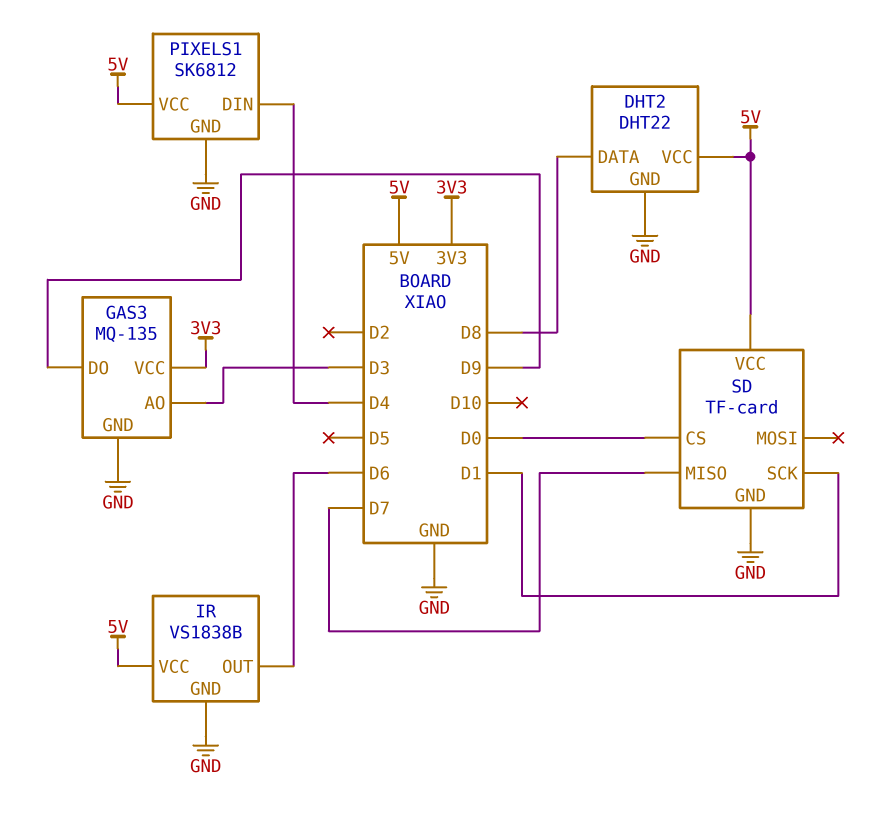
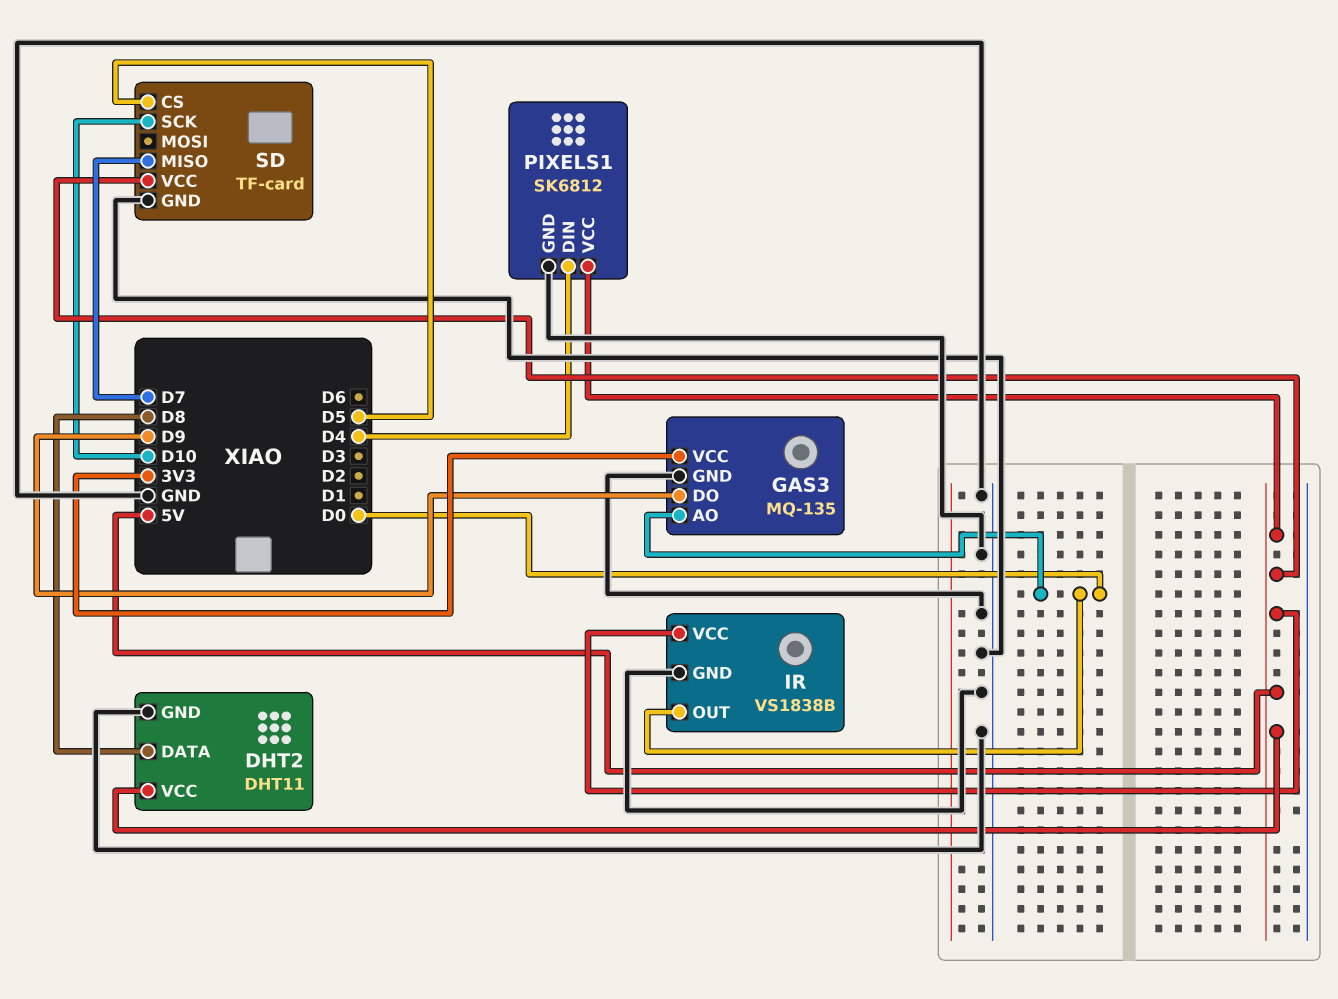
DHT2: DHT22 -> DHT11
GAS3 pin AO: D3 -> D0
IR pin OUT: D6 -> D0
SD pin CS: D0 -> D5
SD pin SCK: D1 -> D10

